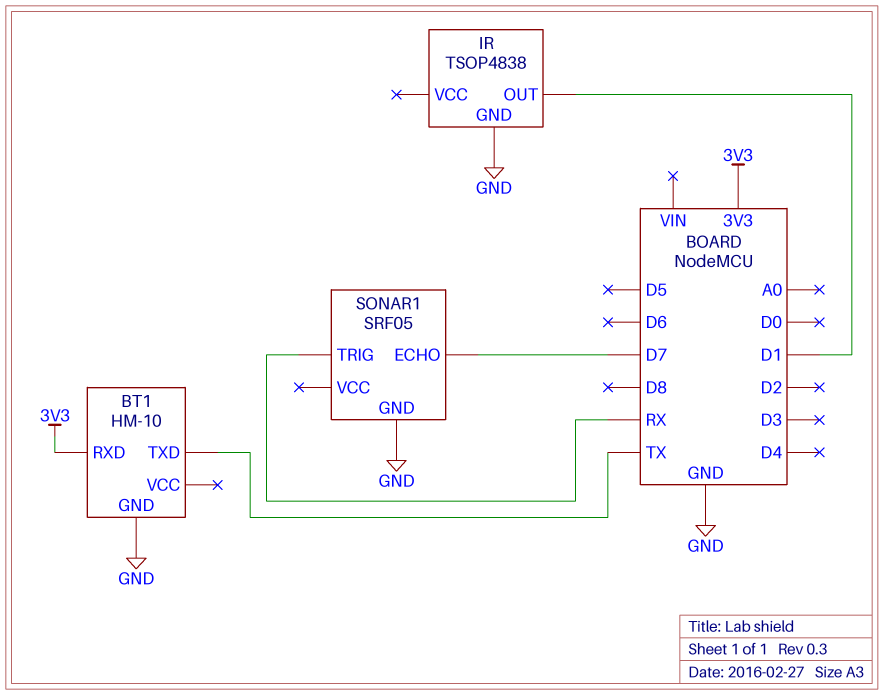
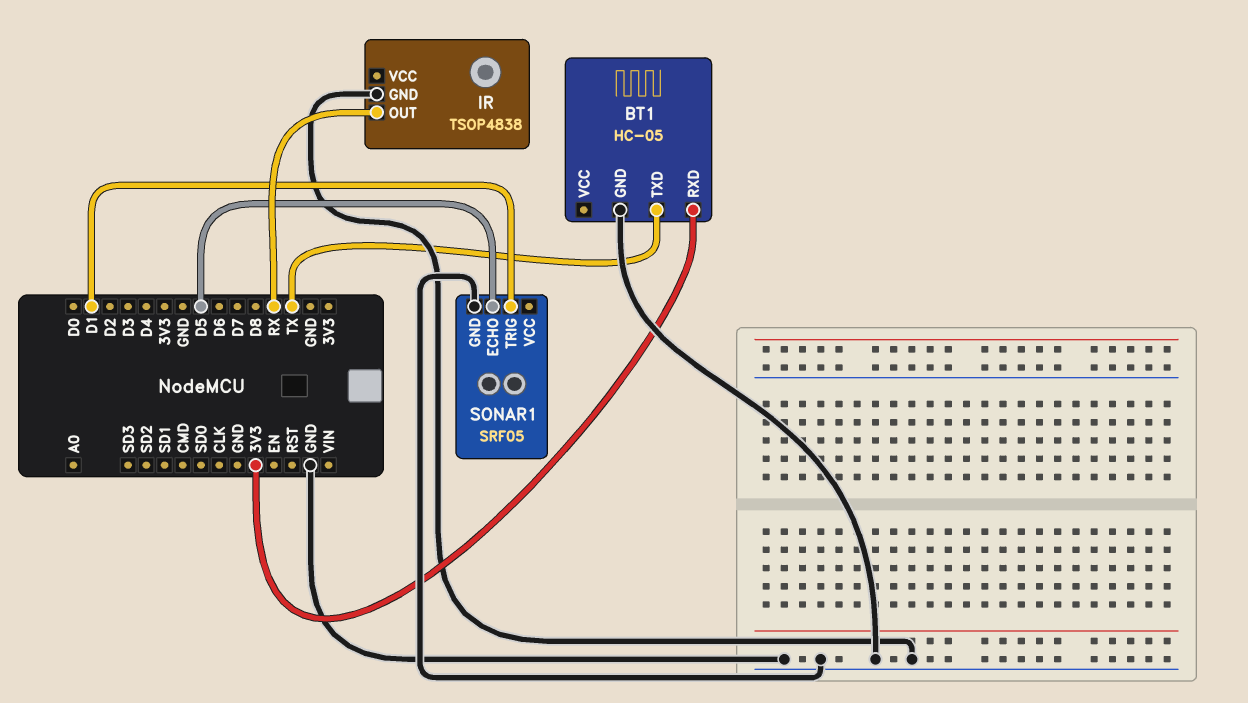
BT1: HM-10 -> HC-05
IR pin OUT: D1 -> RX
SONAR1 pin ECHO: D7 -> D5
SONAR1 pin TRIG: RX -> D1

